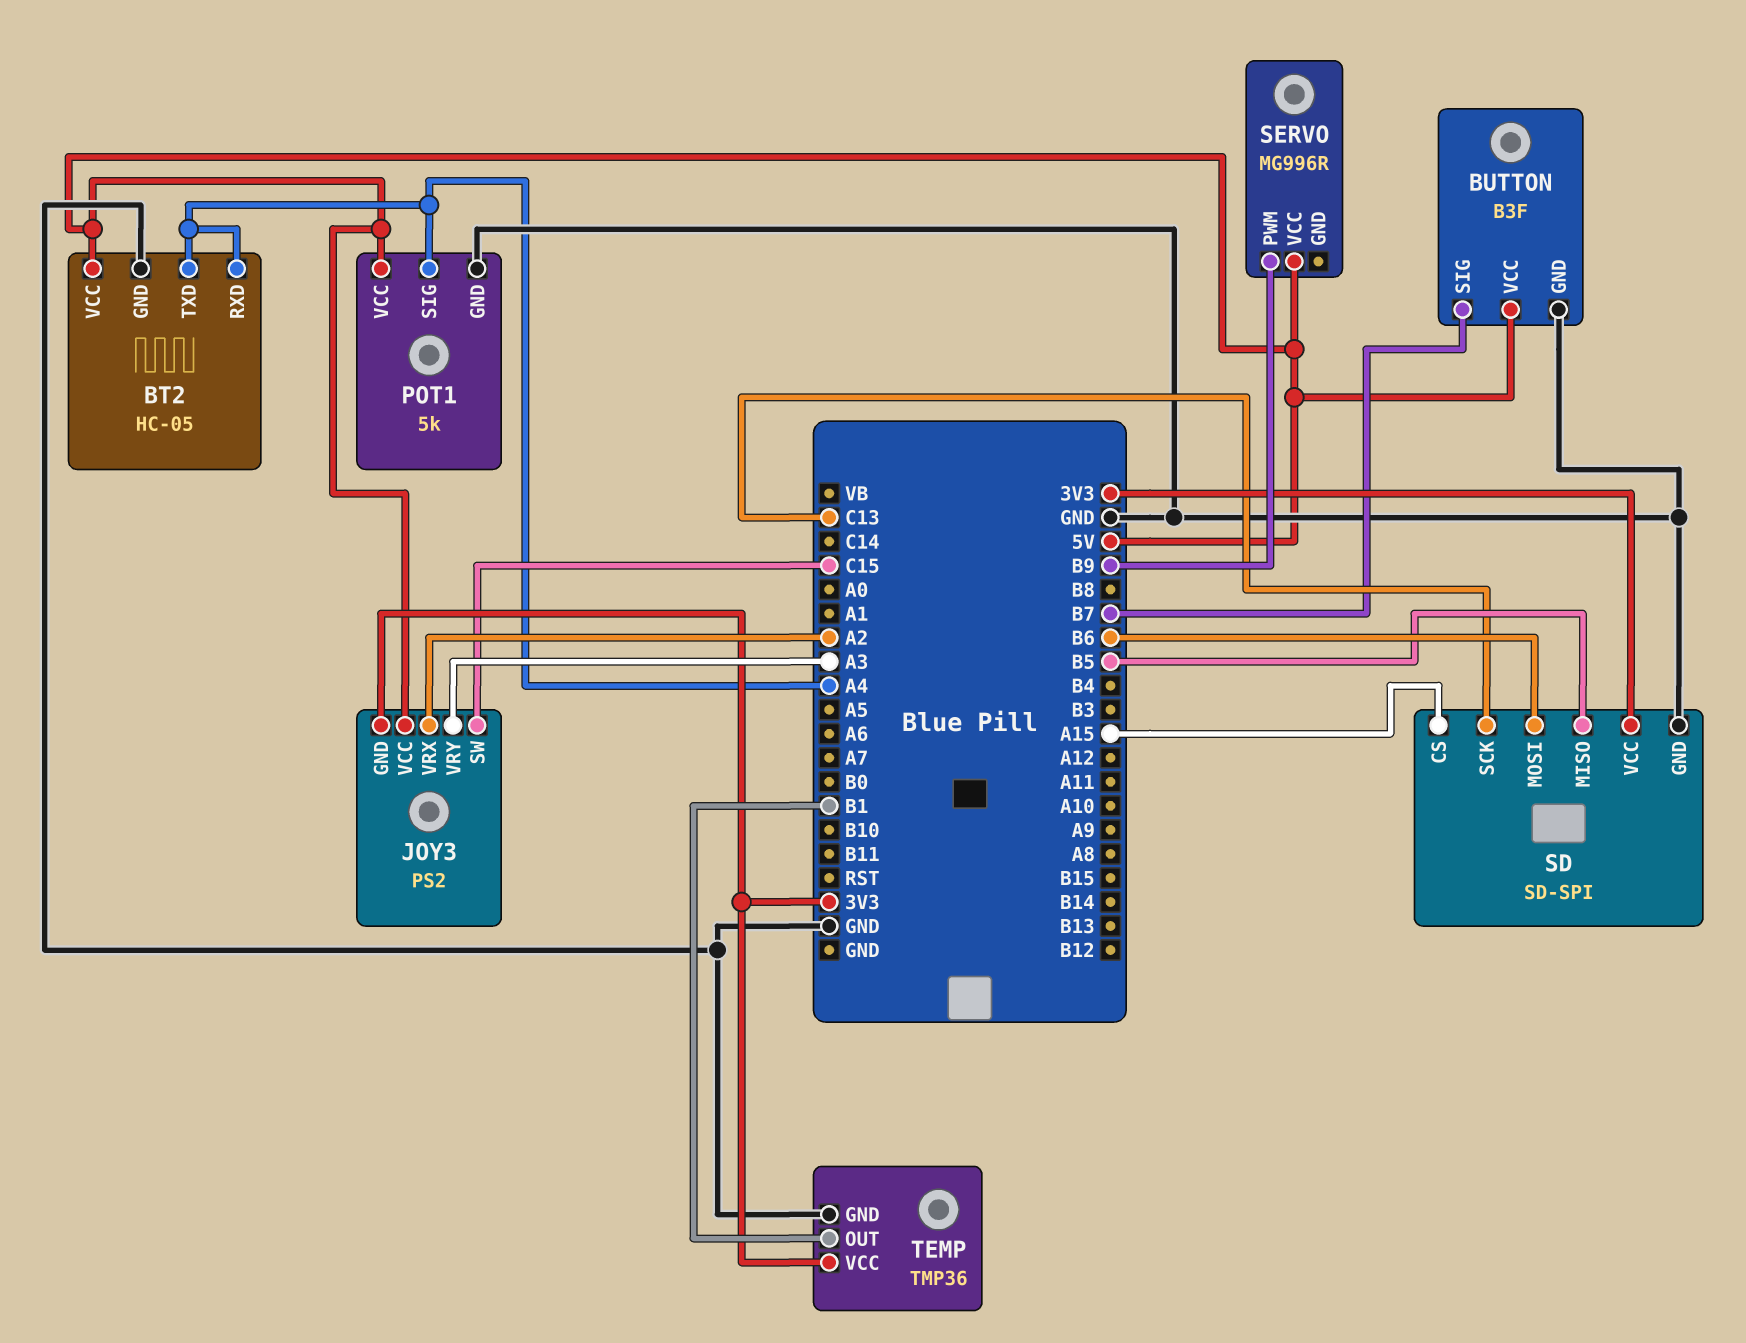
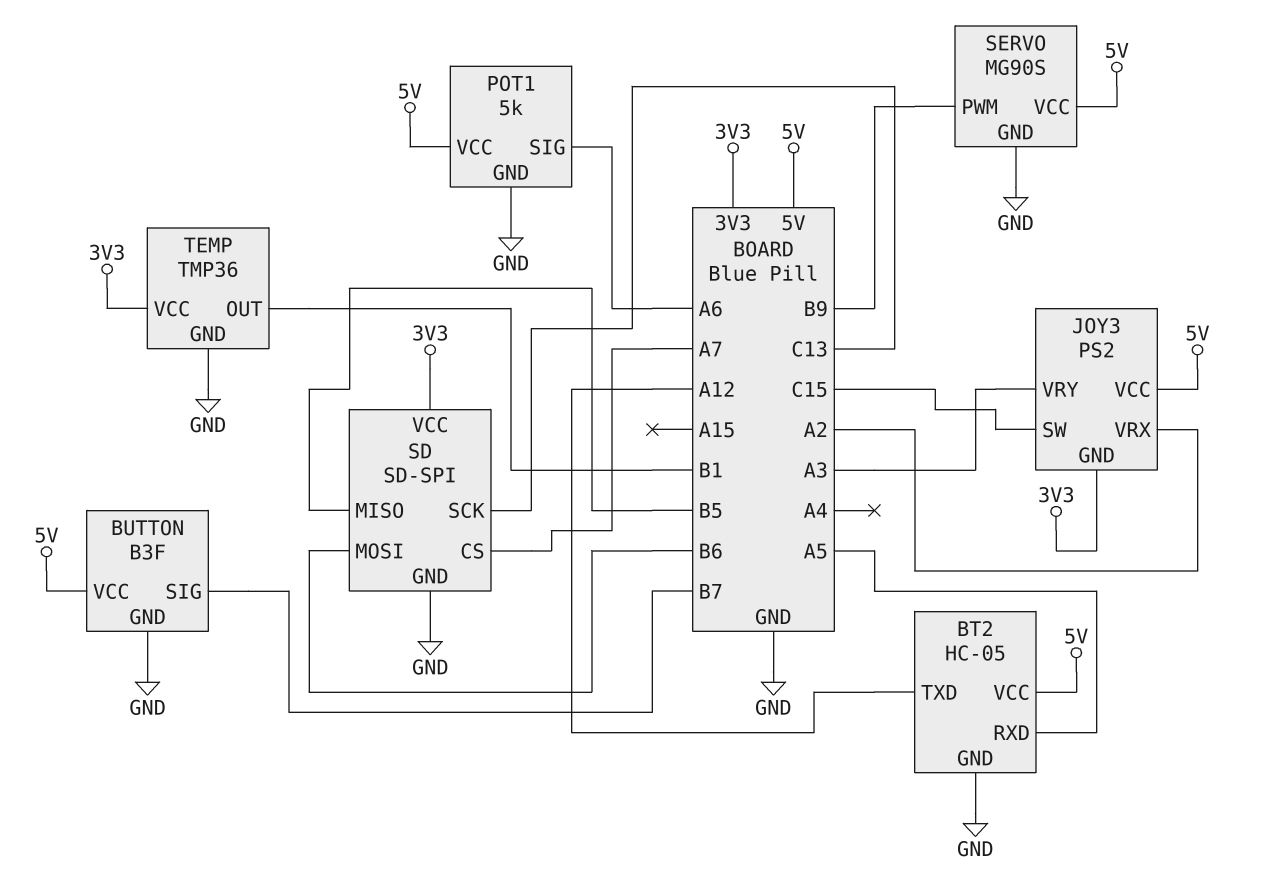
BT2 pin RXD: A4 -> A5
BT2 pin TXD: A4 -> A12
POT1 pin SIG: A4 -> A6
SD pin CS: A15 -> A7
SERVO: MG996R -> MG90S
SERVO pin GND: none -> GND

